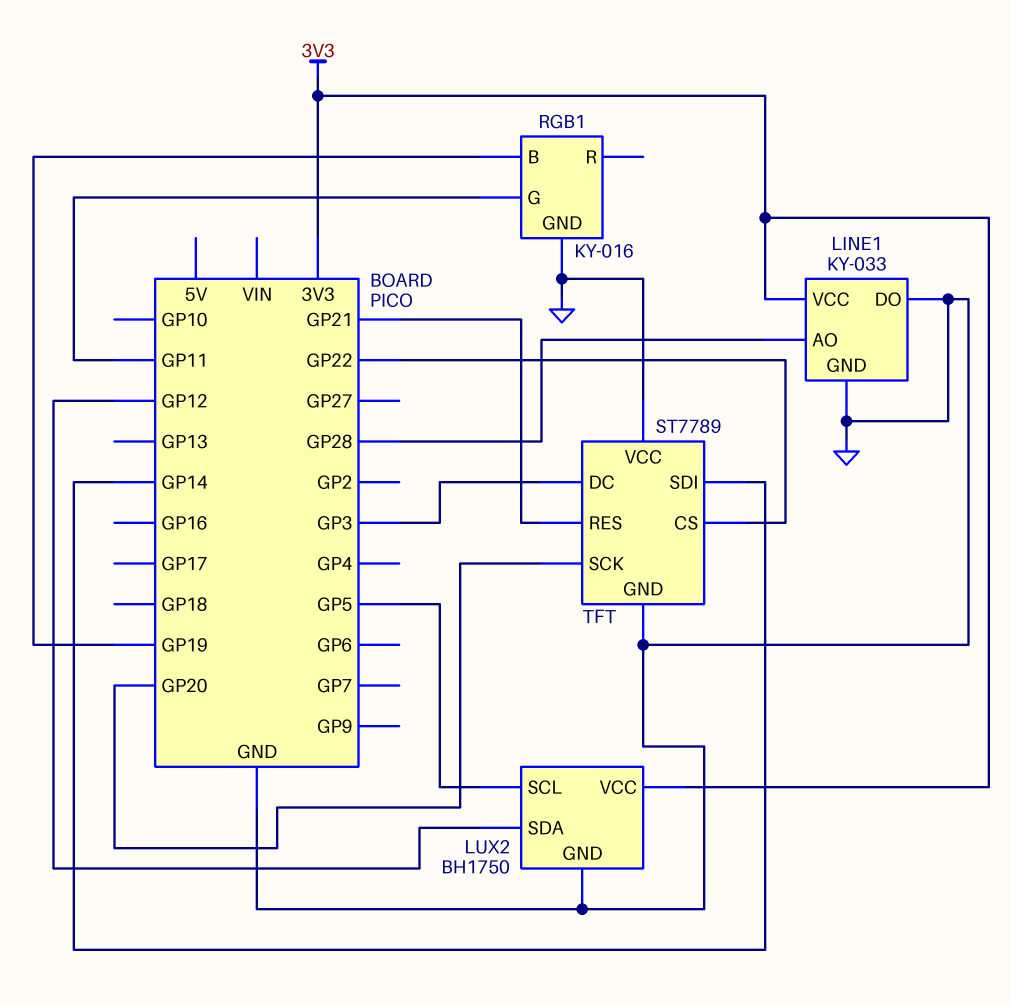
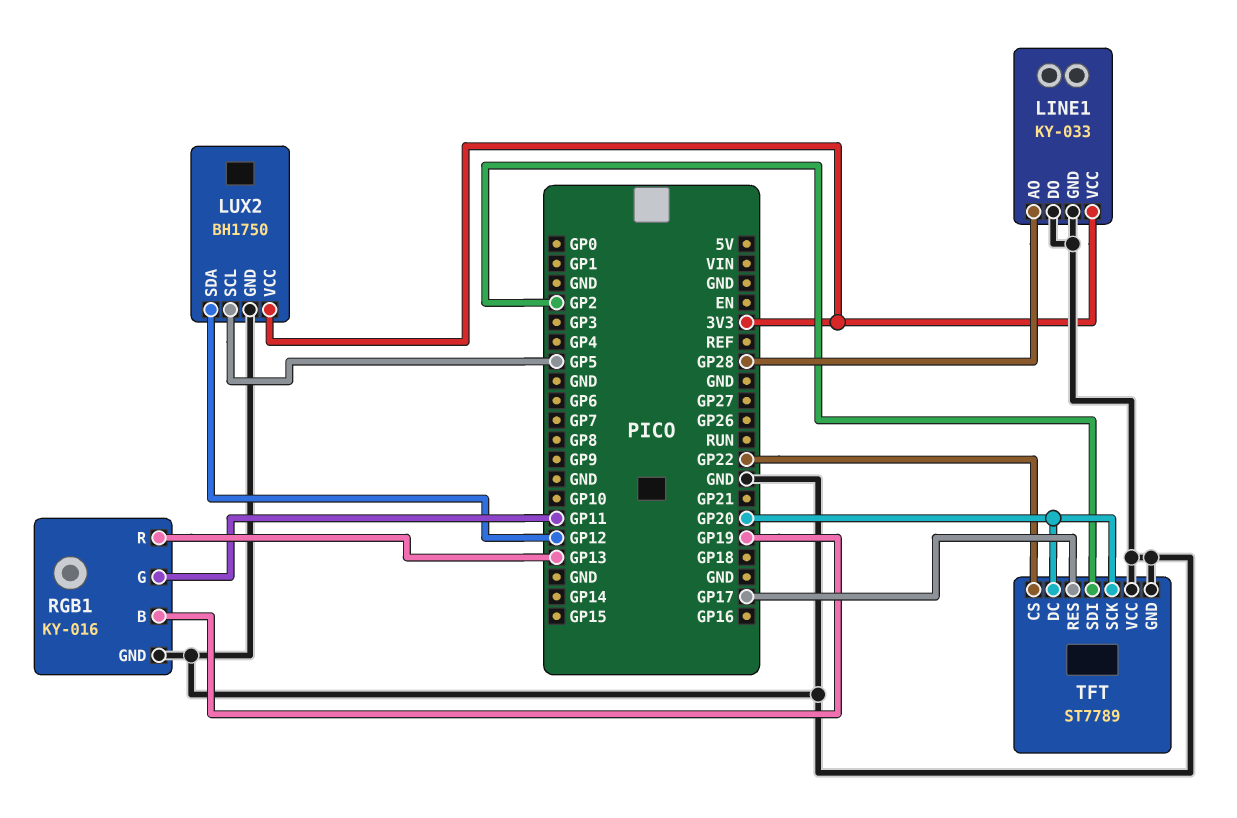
RGB1 pin R: none -> GP13
TFT pin DC: GP3 -> GP20
TFT pin RES: GP21 -> GP17
TFT pin SDI: GP14 -> GP2

